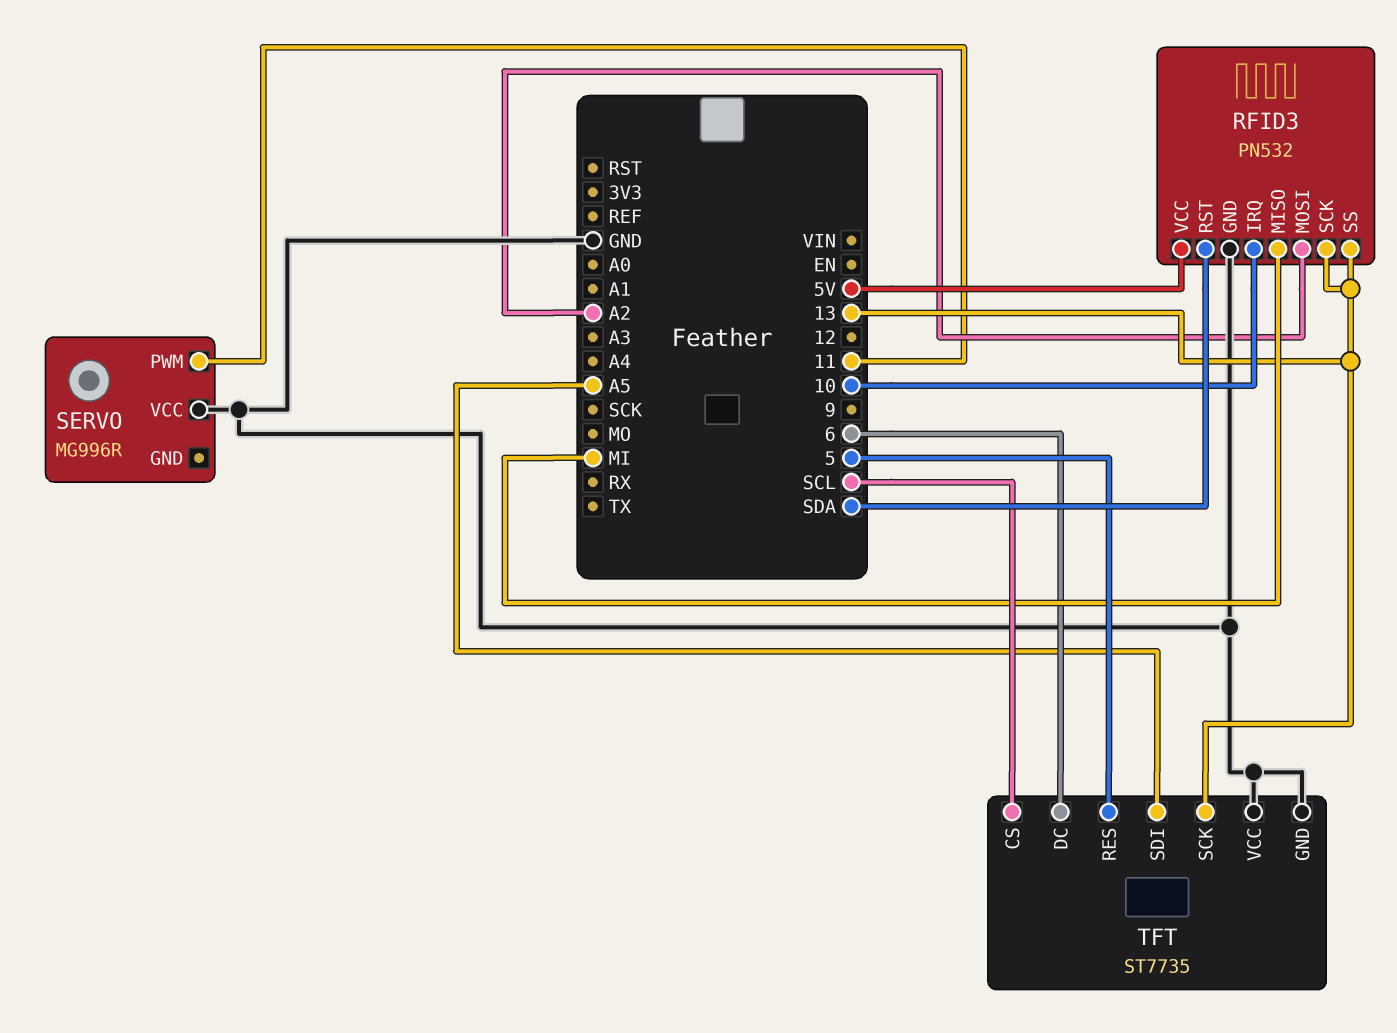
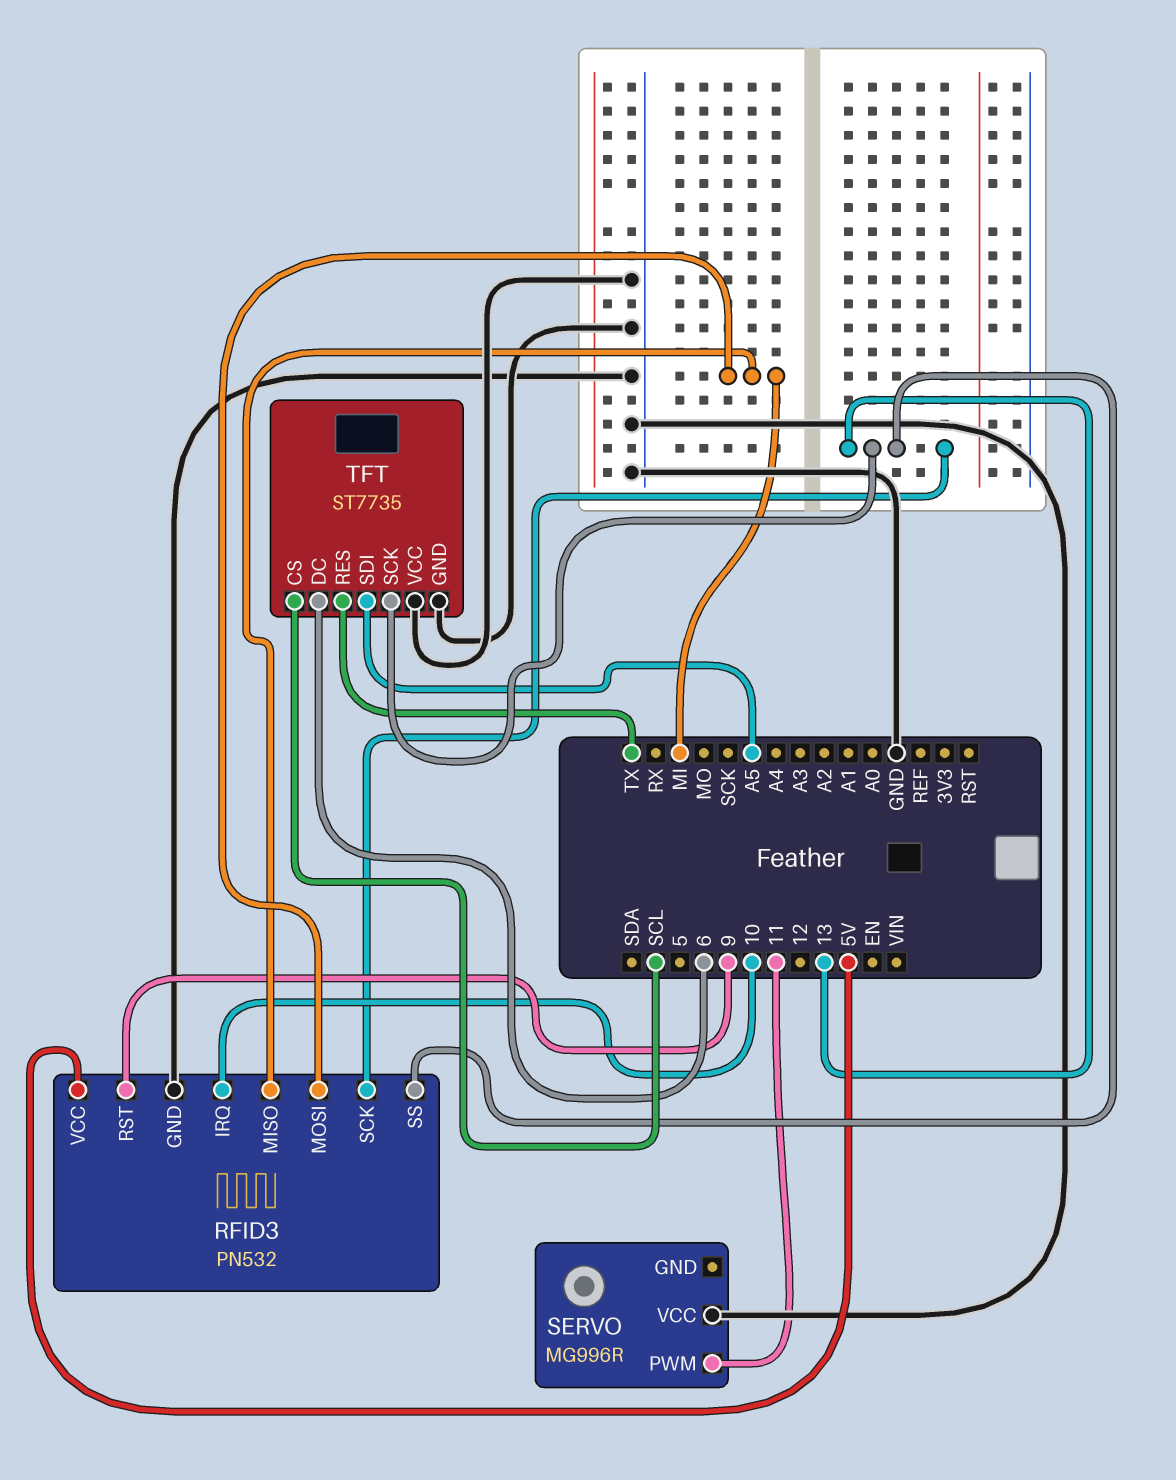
RFID3 pin MOSI: A2 -> MI
RFID3 pin RST: SDA -> 9
TFT pin RES: 5 -> TX

